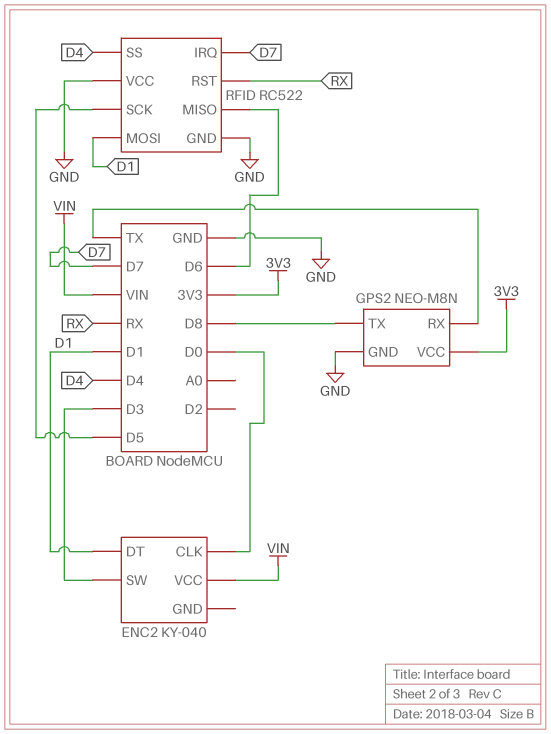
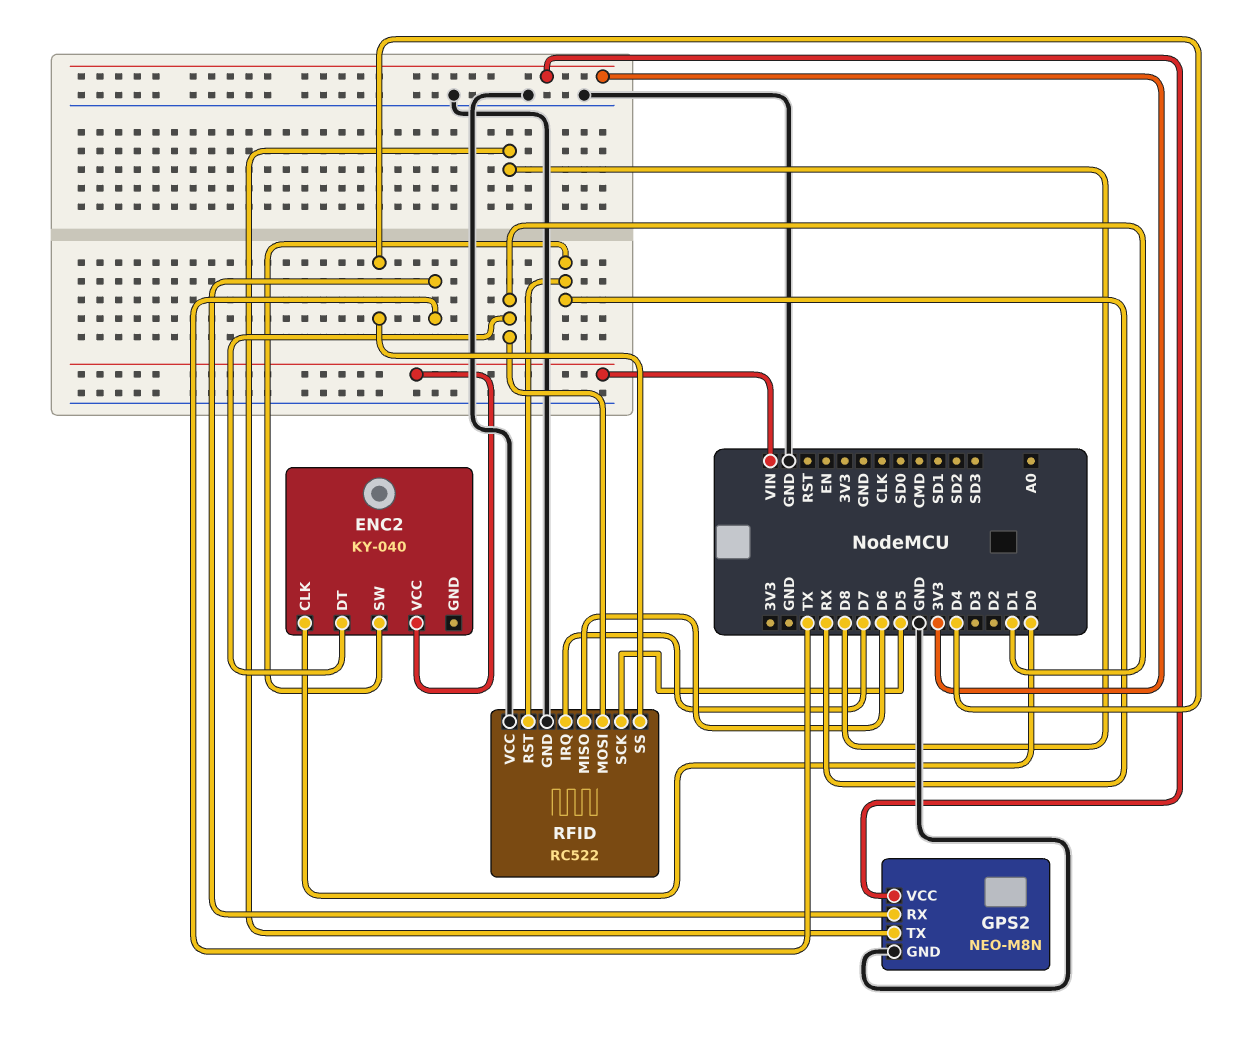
ENC2 pin SW: D3 -> RX

